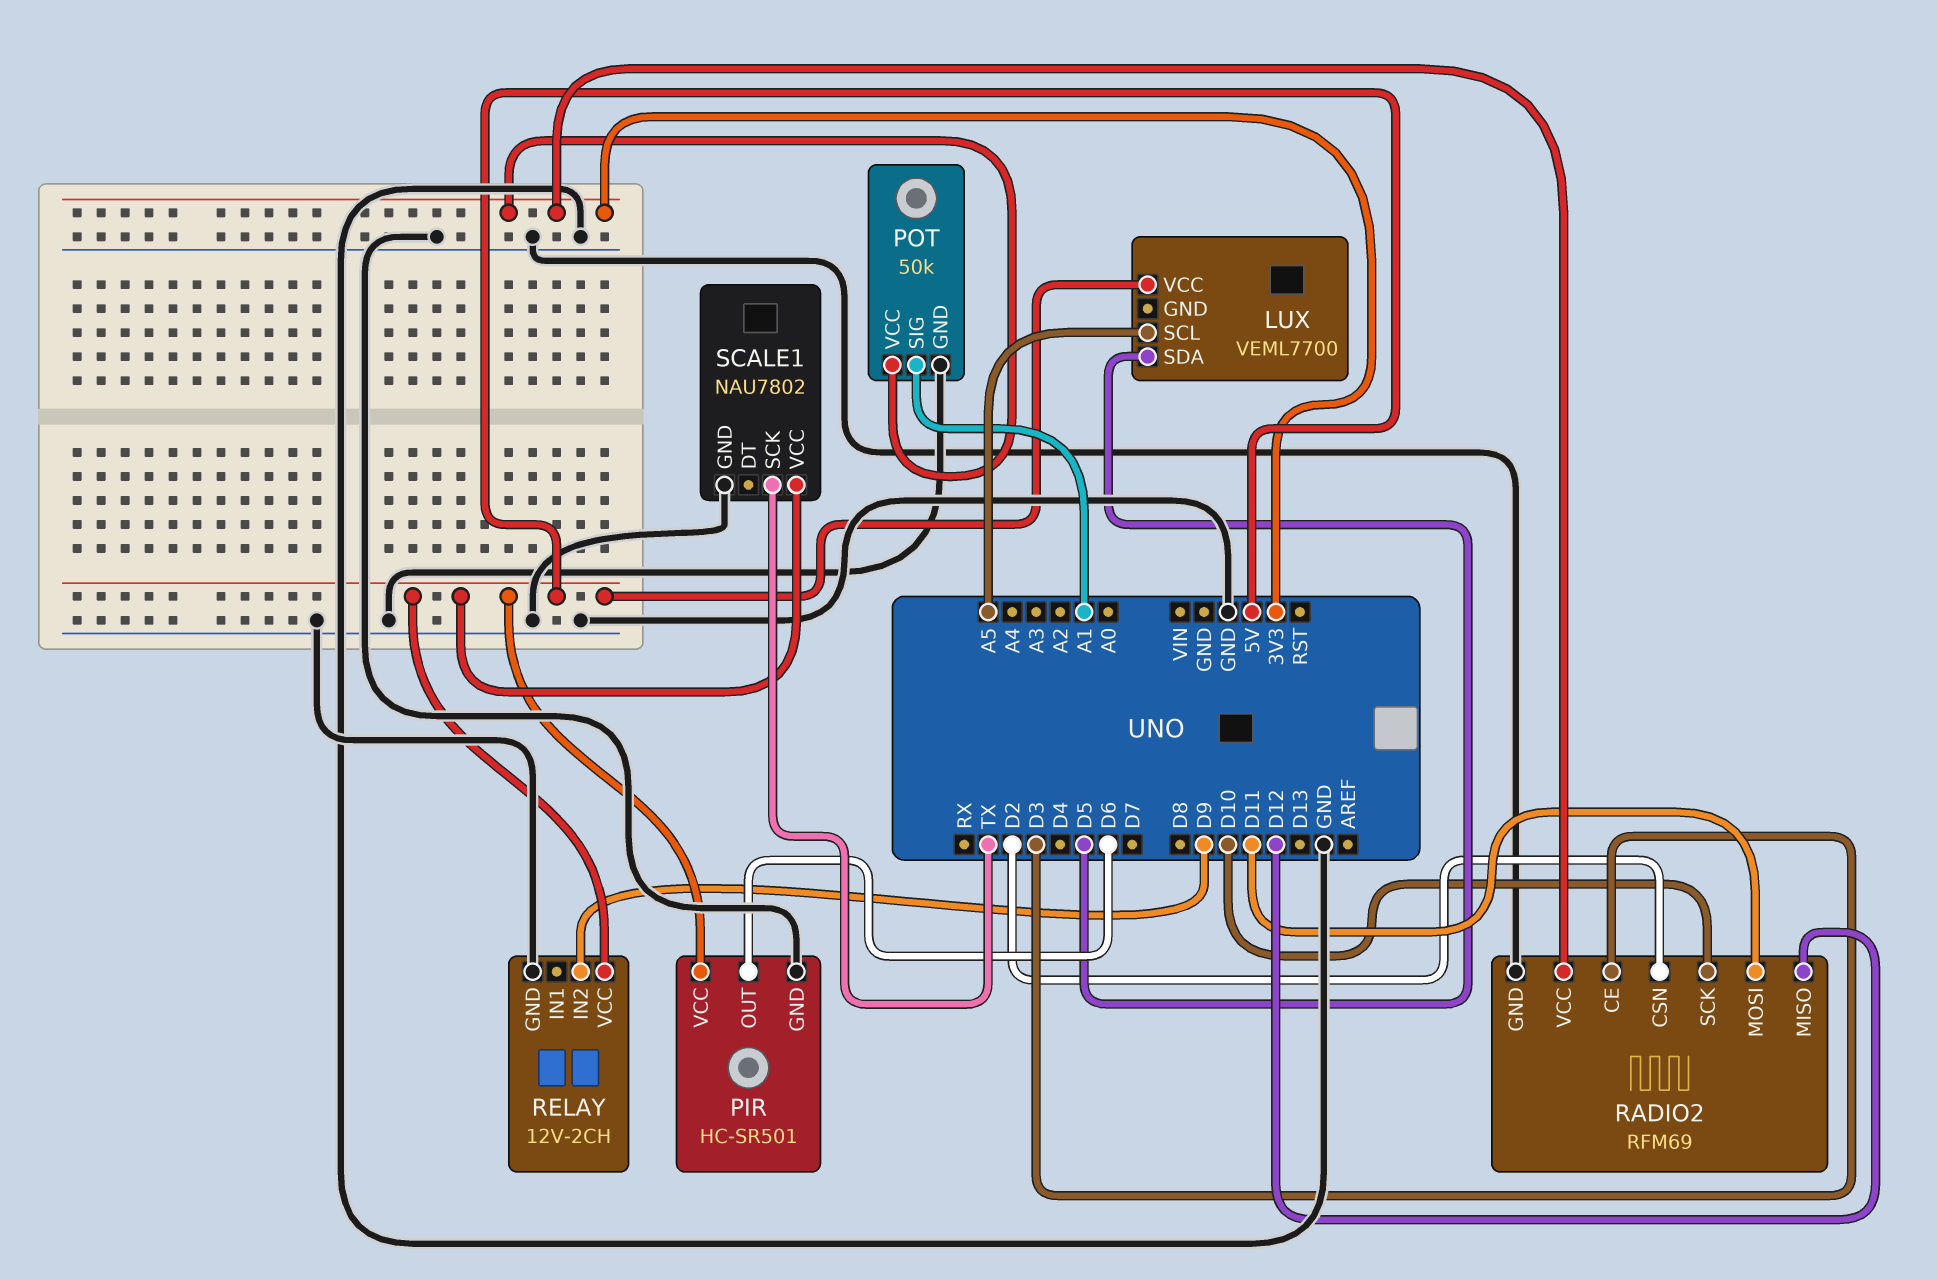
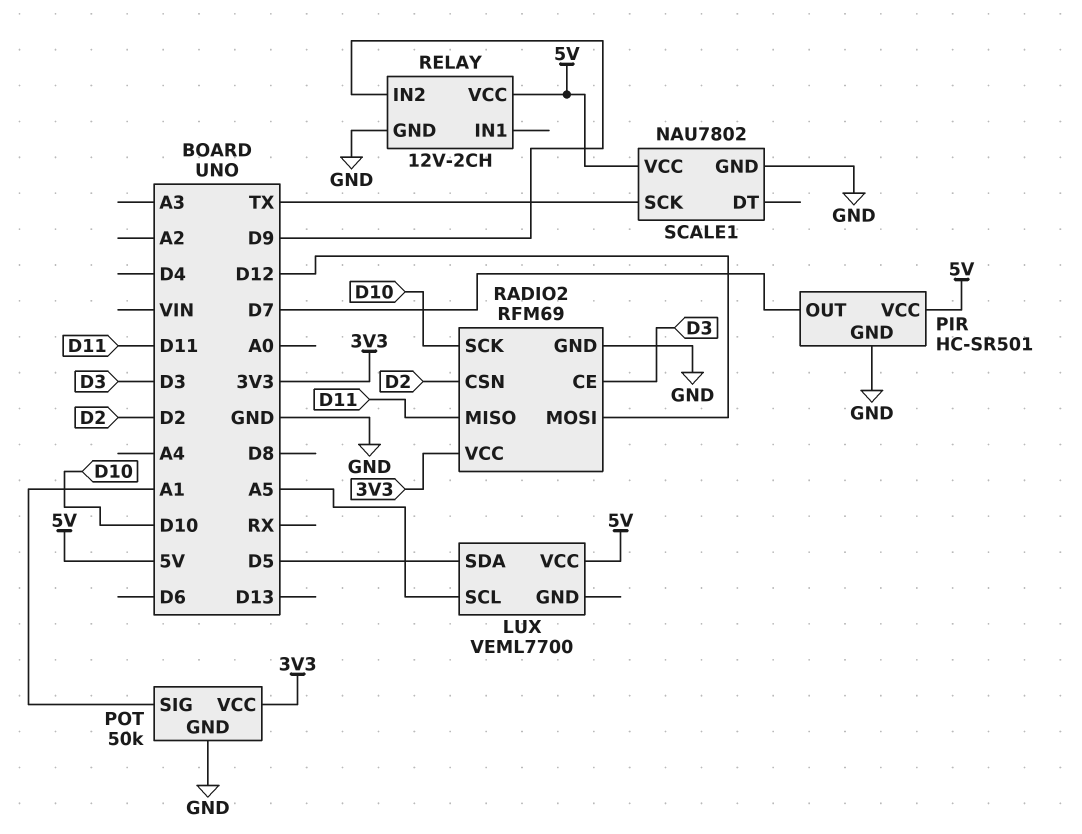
PIR pin OUT: D6 -> D7
RADIO2 pin MISO: D12 -> D11
RADIO2 pin MOSI: D11 -> D12

